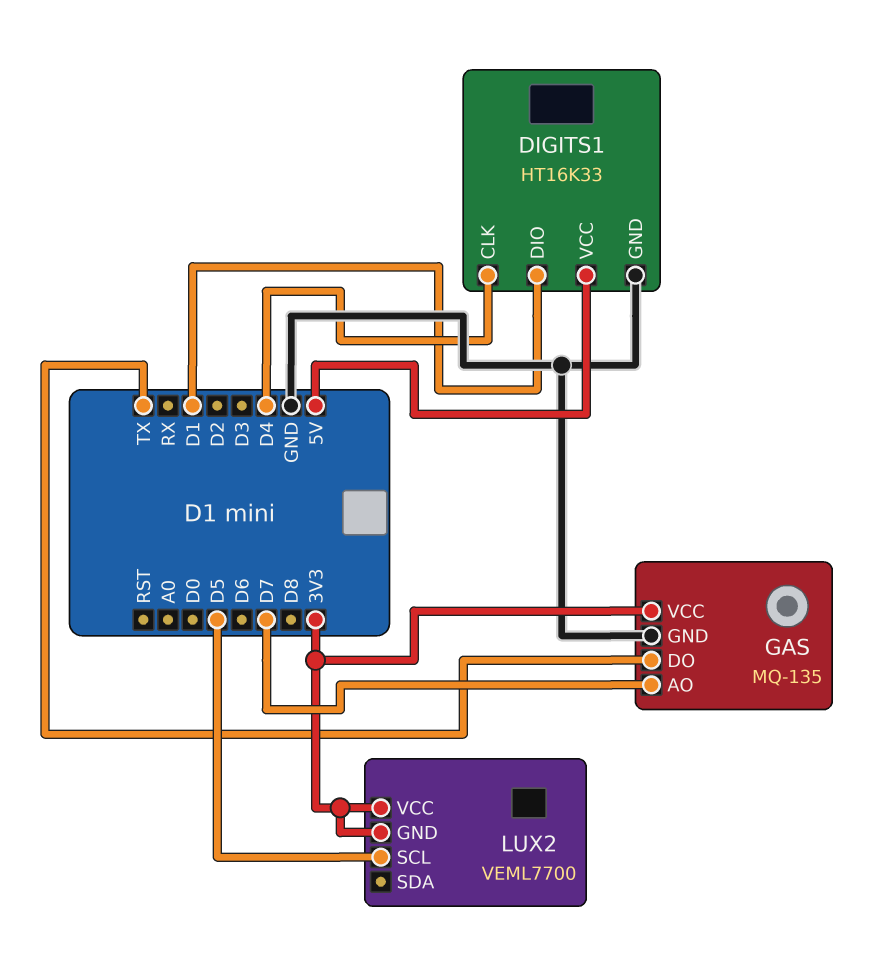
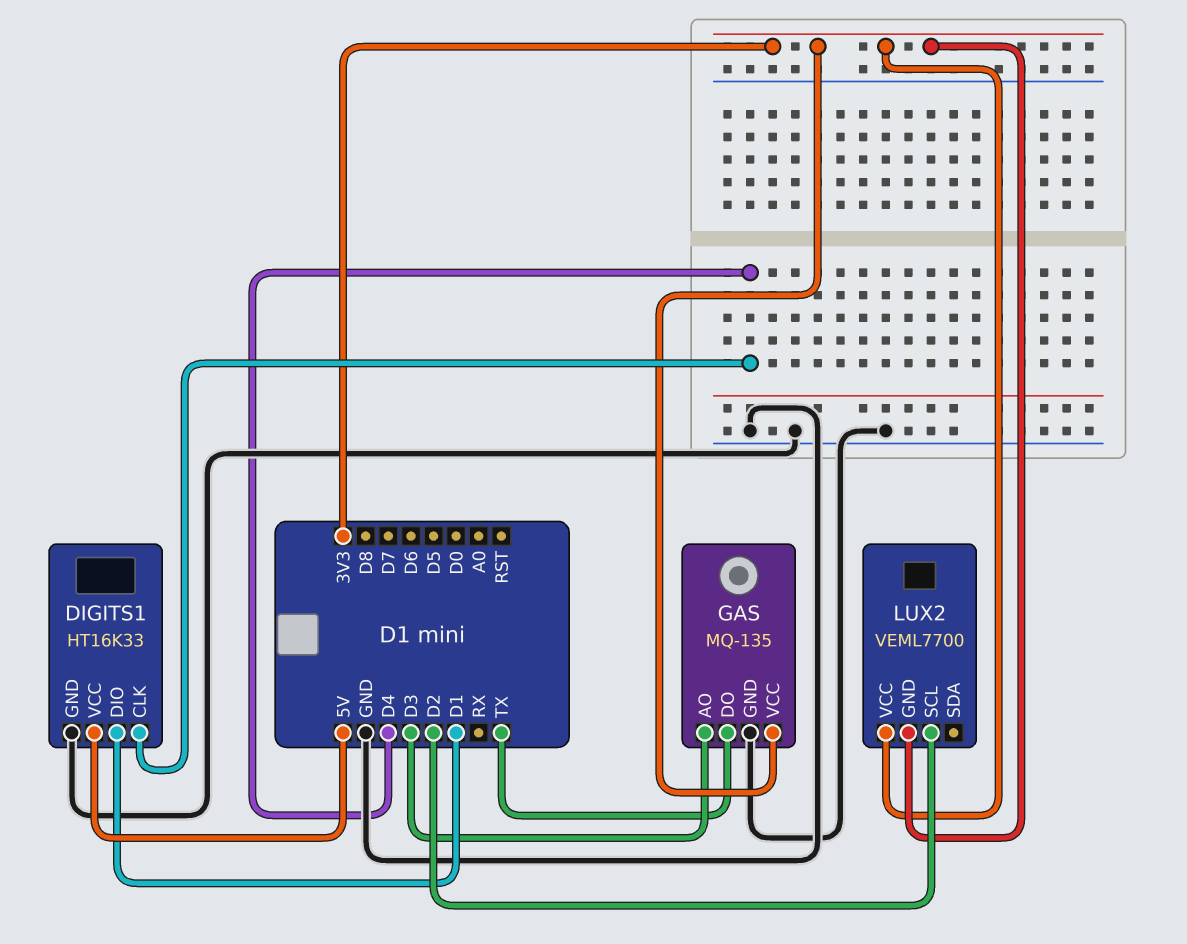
GAS pin AO: D7 -> D3
LUX2 pin SCL: D5 -> D2

